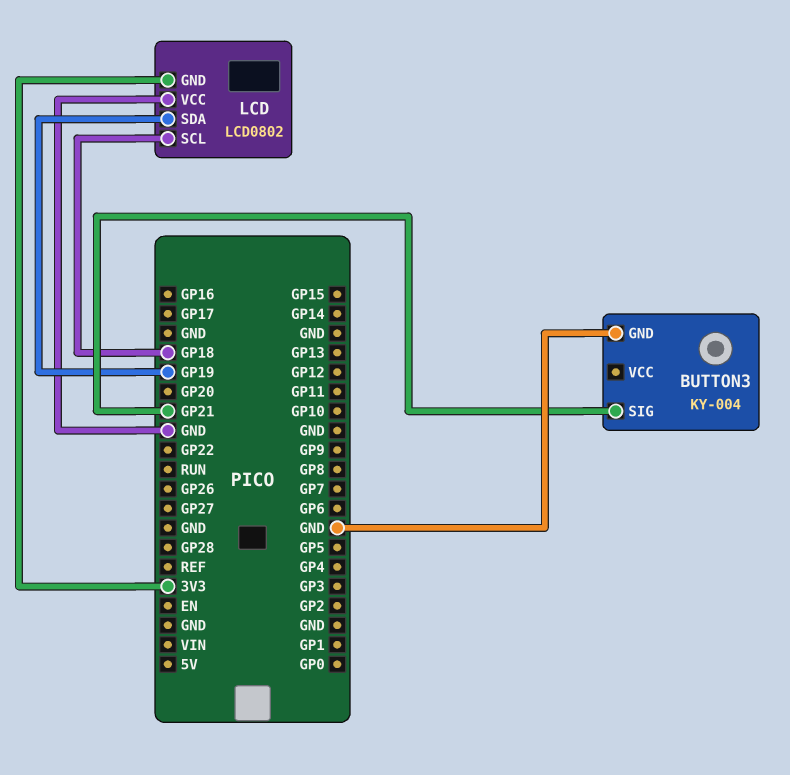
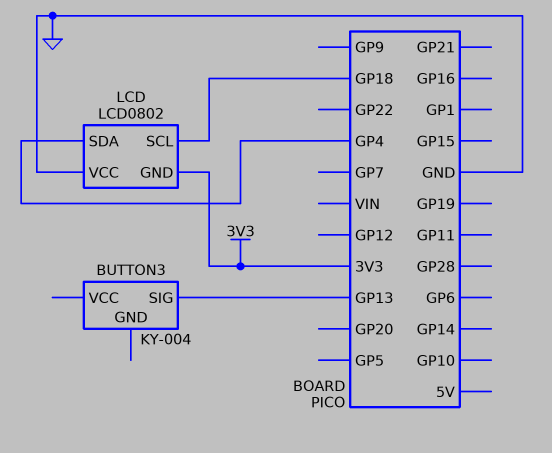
BUTTON3 pin GND: GND -> none
BUTTON3 pin SIG: GP21 -> GP13
LCD pin SDA: GP19 -> GP4

